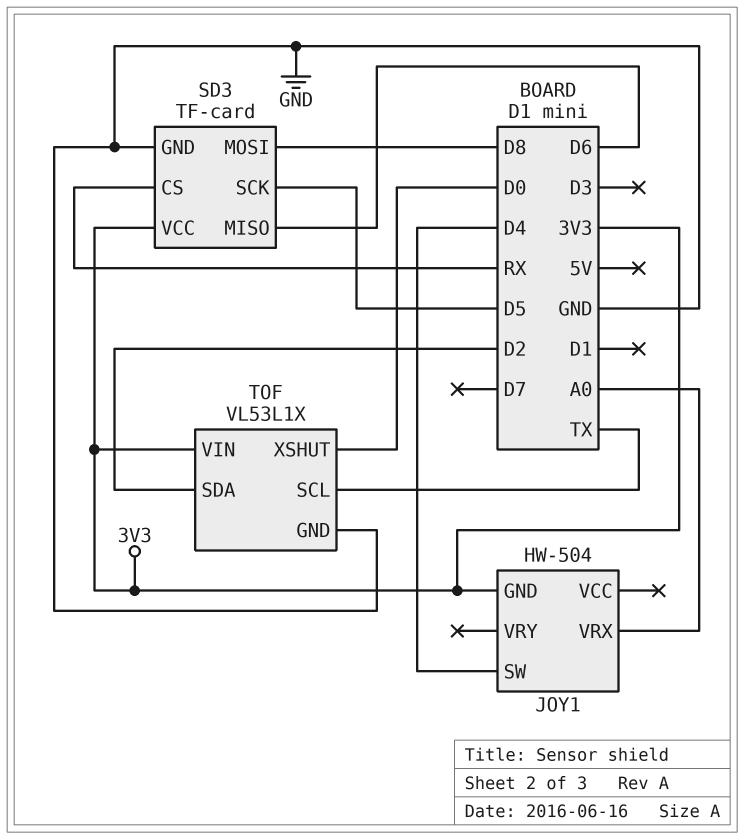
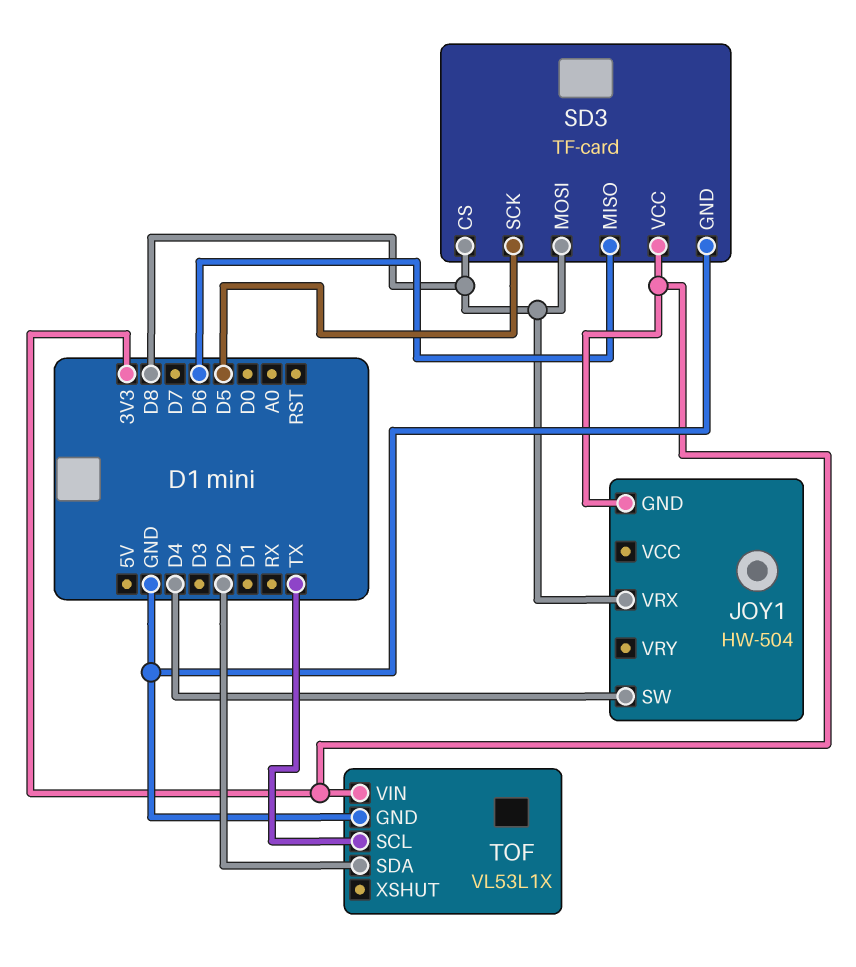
JOY1 pin VRX: A0 -> D8
SD3 pin CS: RX -> D8
TOF pin XSHUT: D0 -> none

